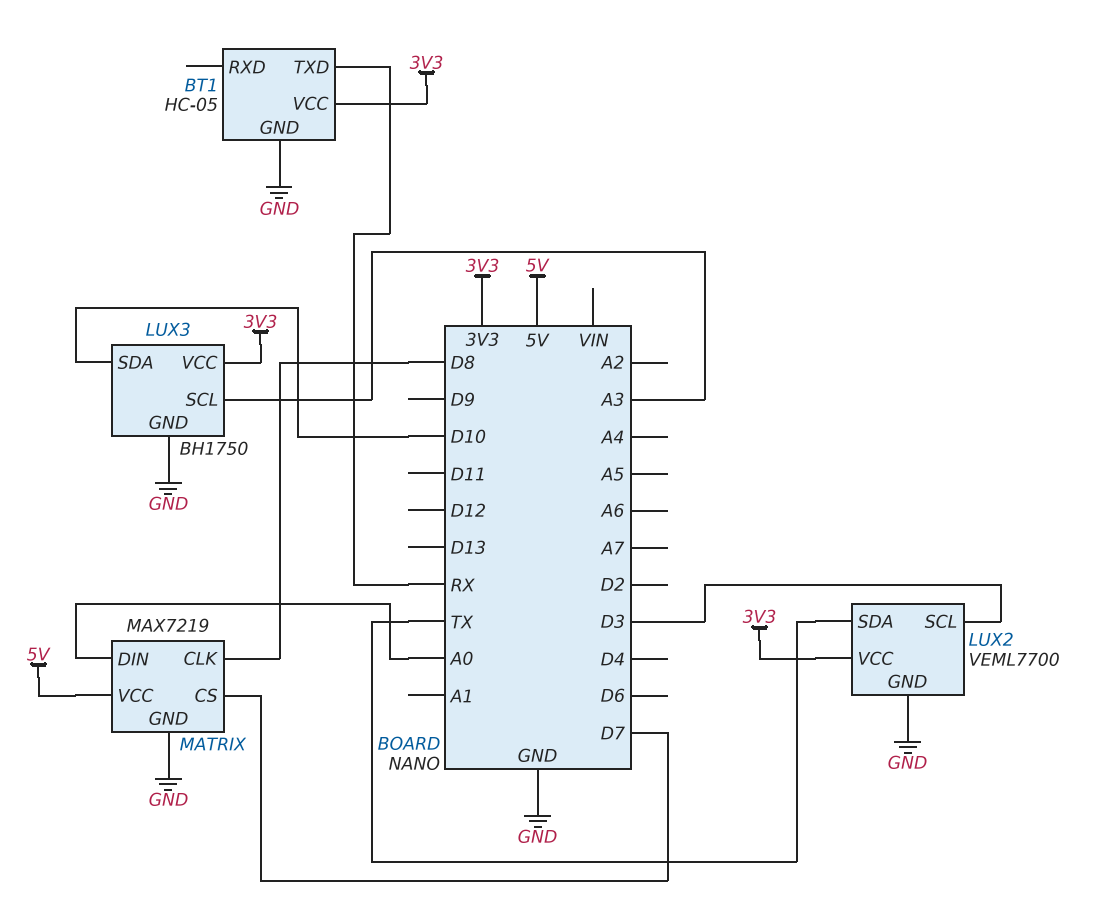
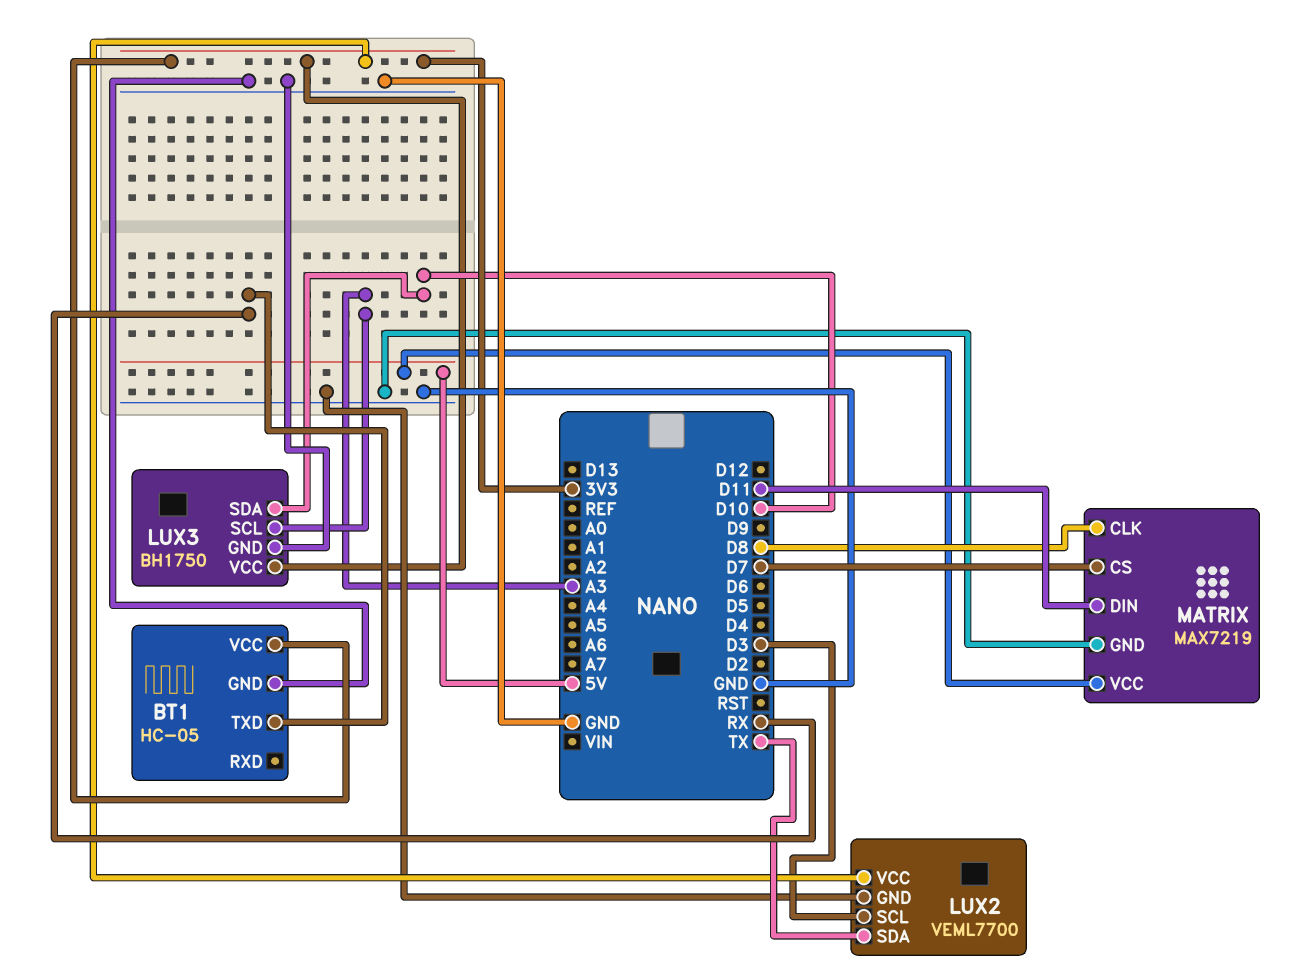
MATRIX pin DIN: A0 -> D11

